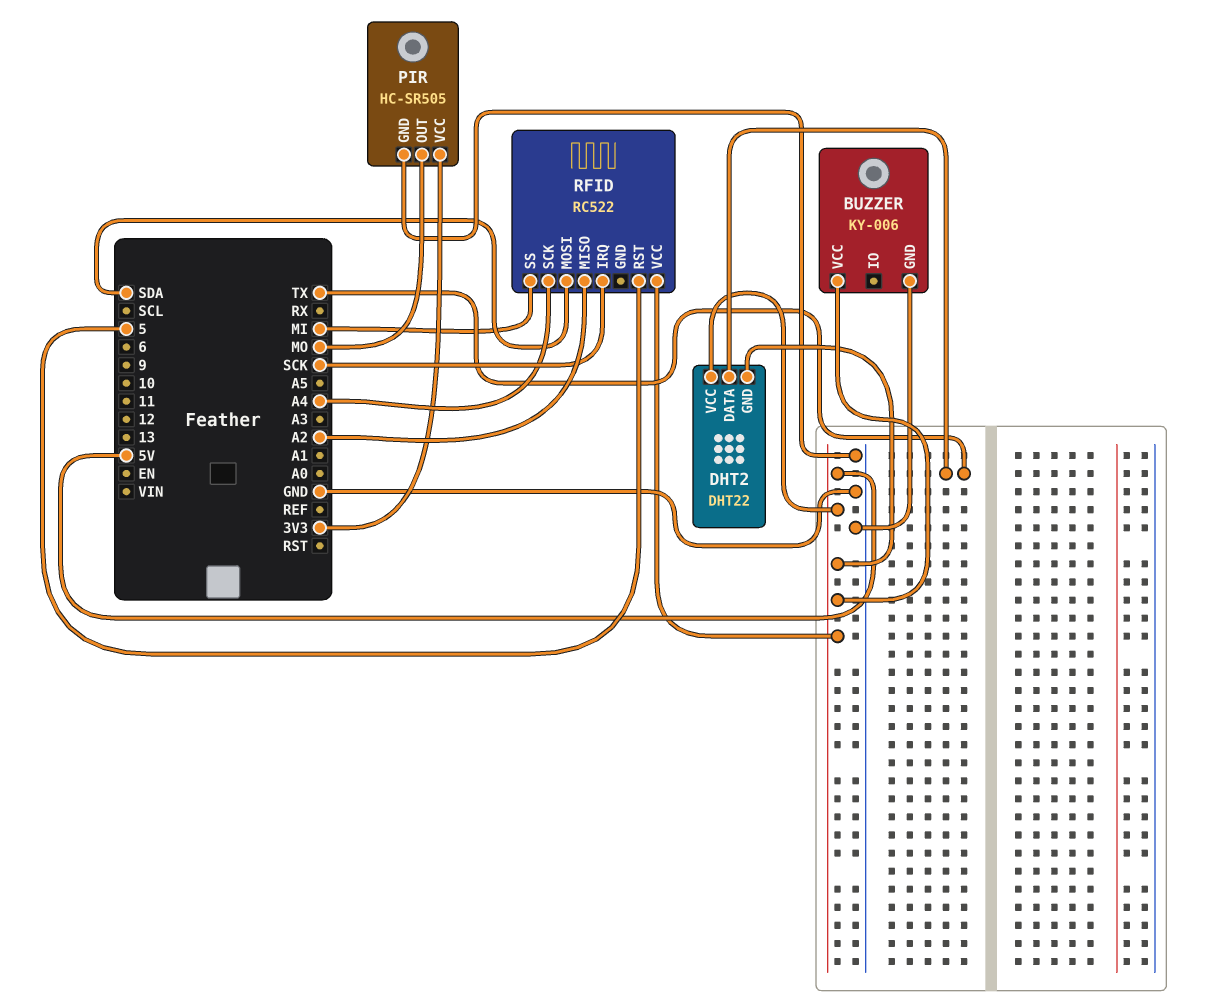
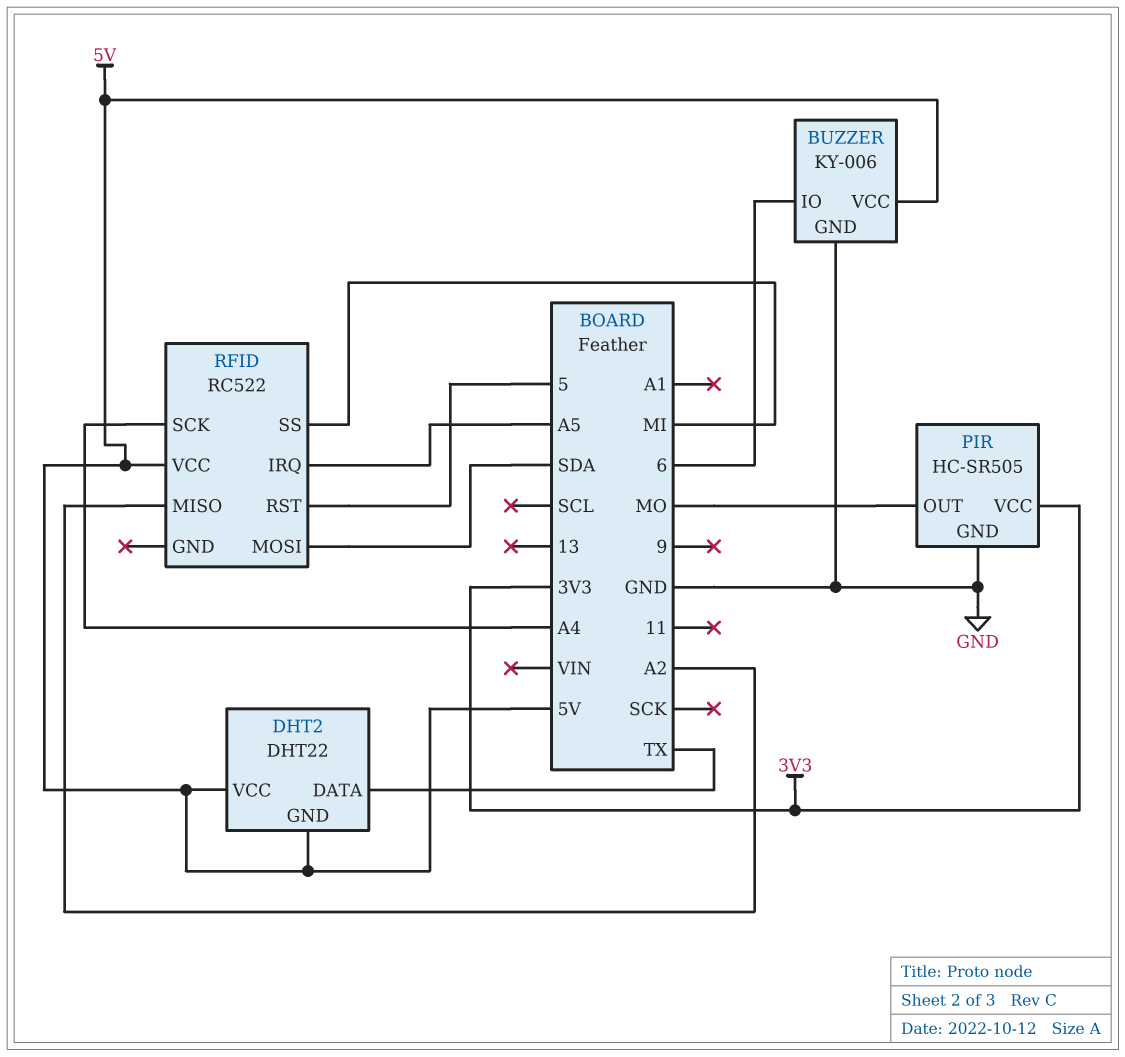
BUZZER pin IO: none -> 6
RFID pin IRQ: SCK -> A5

